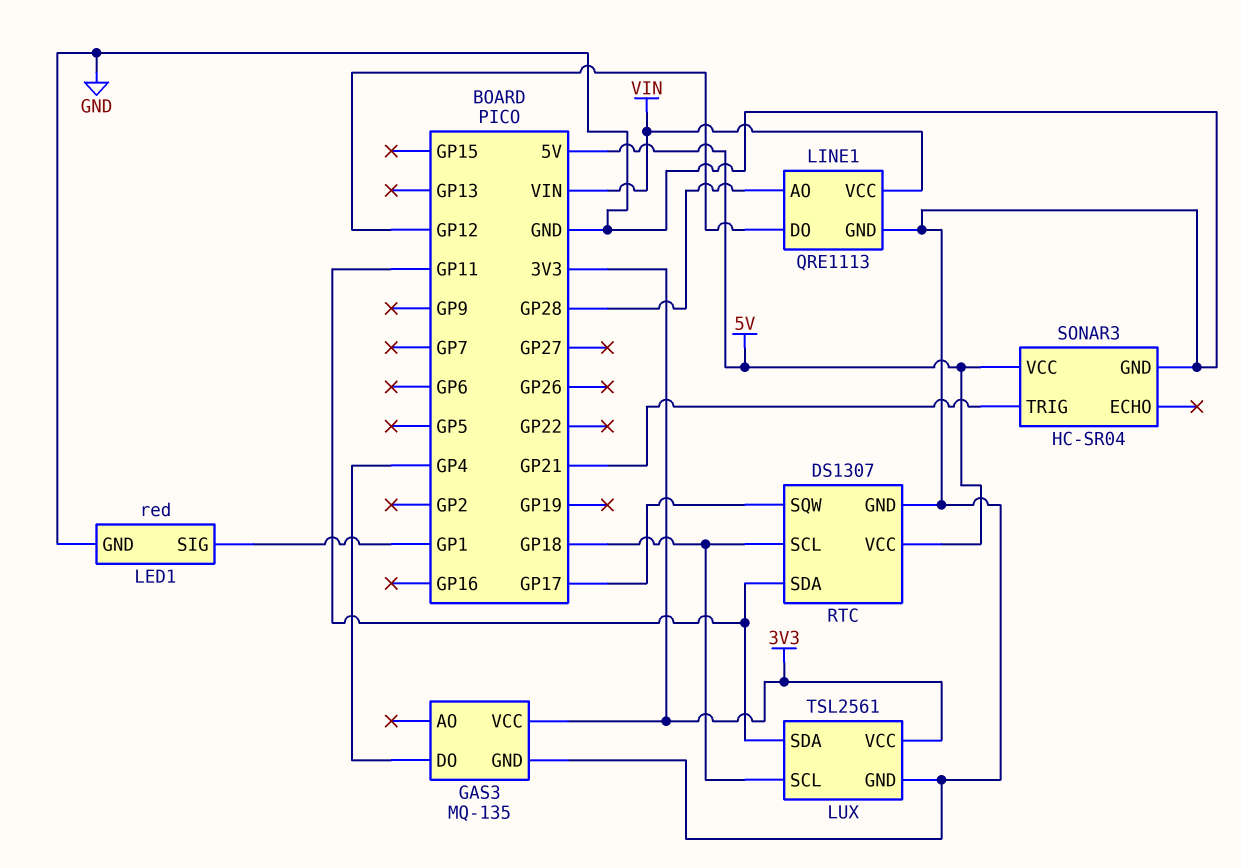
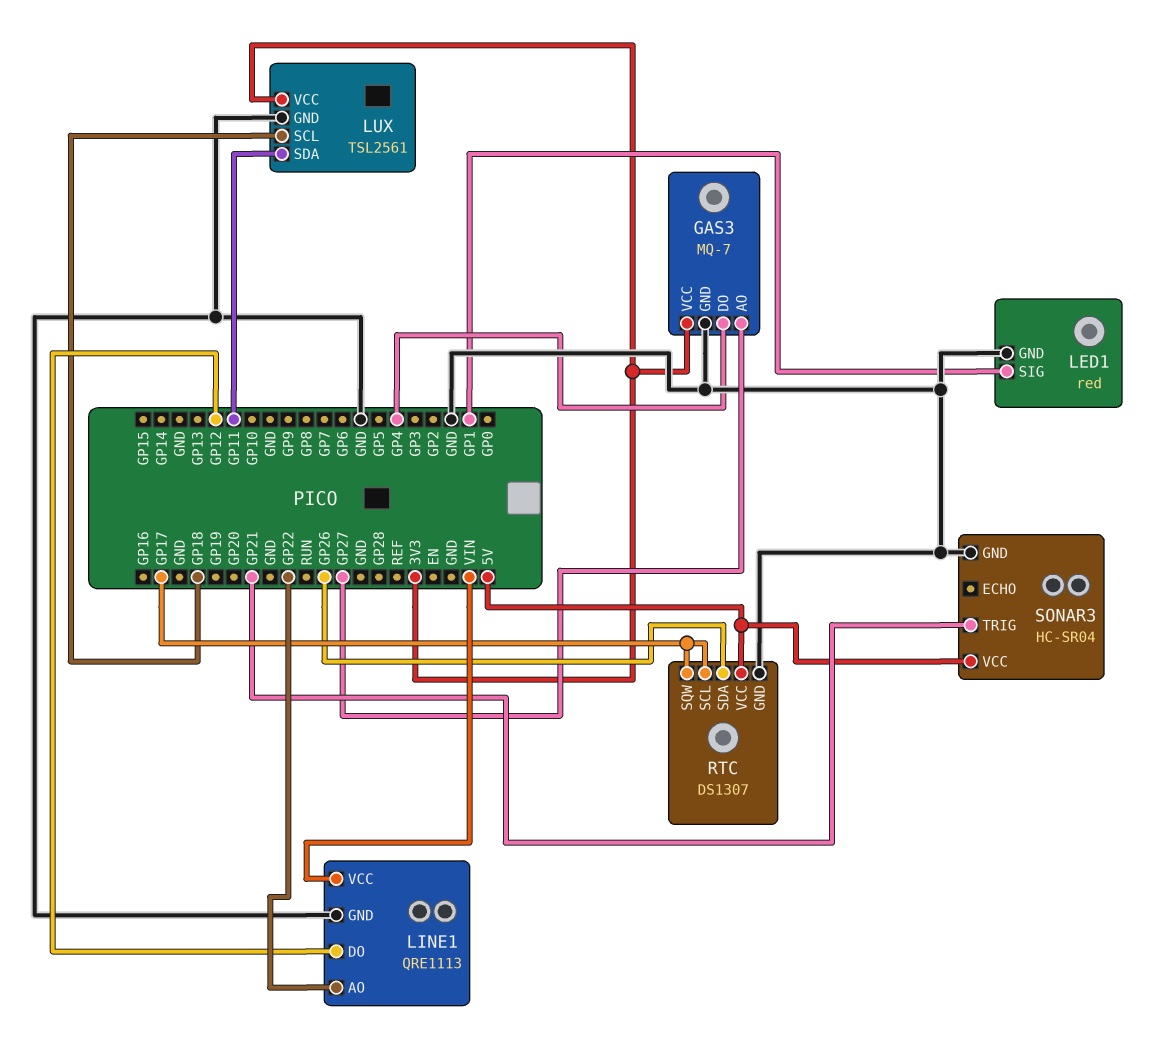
GAS3: MQ-135 -> MQ-7
GAS3 pin AO: none -> GP27
LINE1 pin AO: GP28 -> GP22
RTC pin SCL: GP18 -> GP17
RTC pin SDA: GP11 -> GP26

